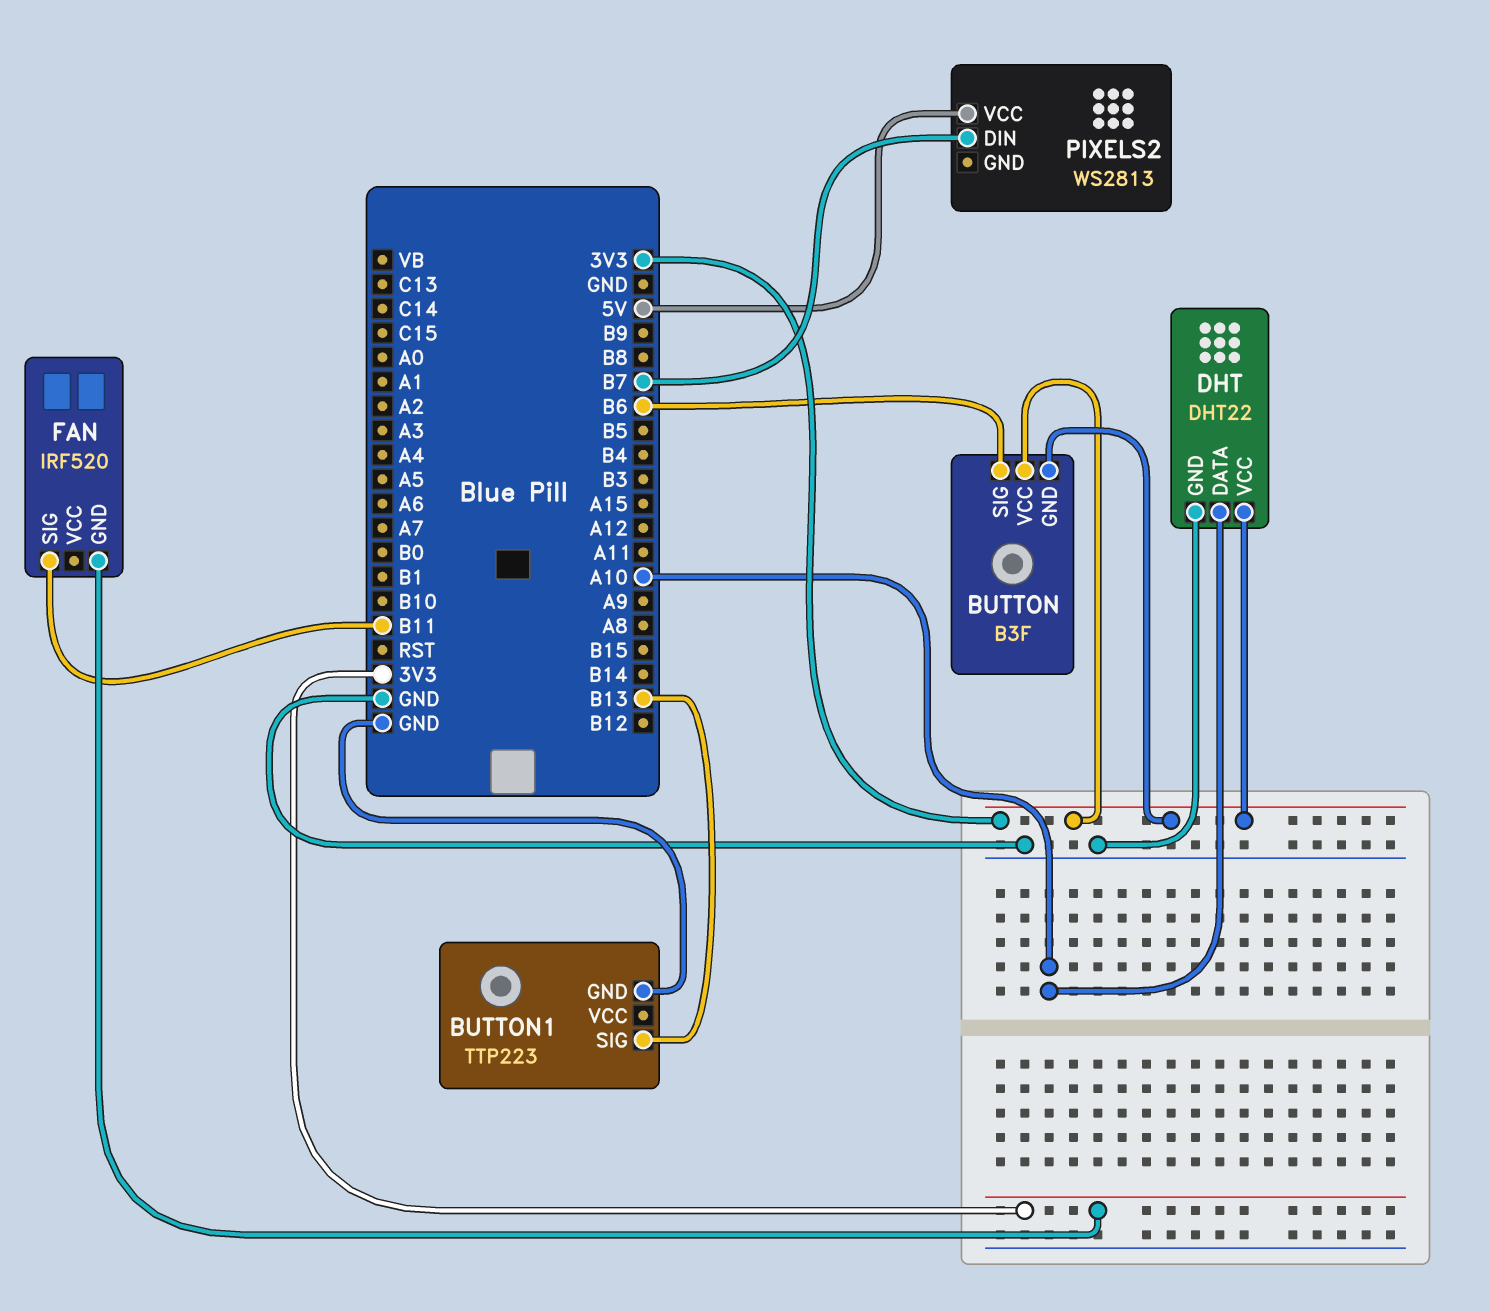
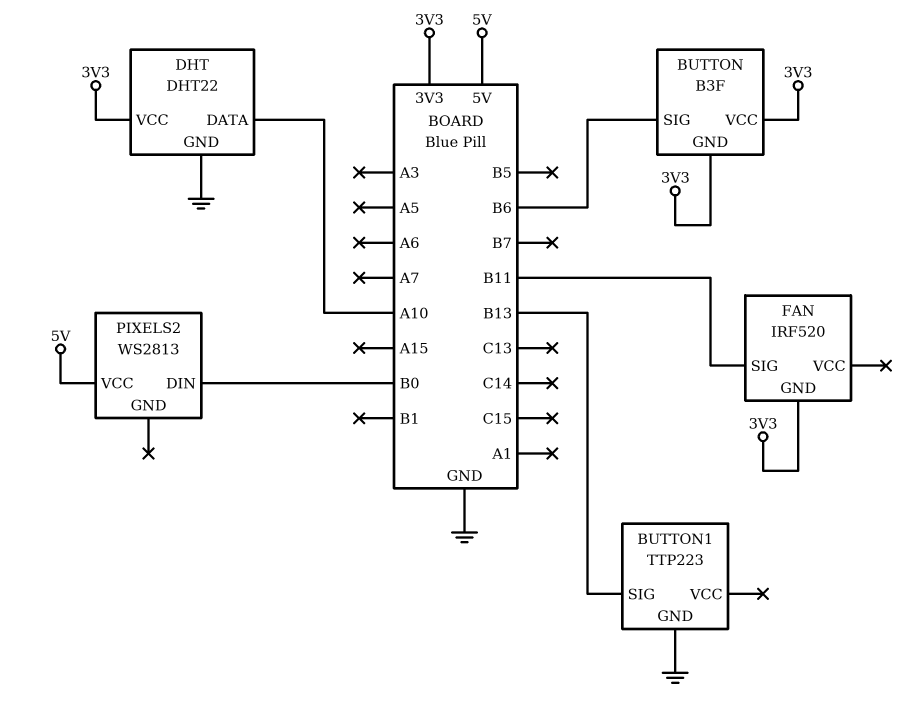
PIXELS2 pin DIN: B7 -> B0

